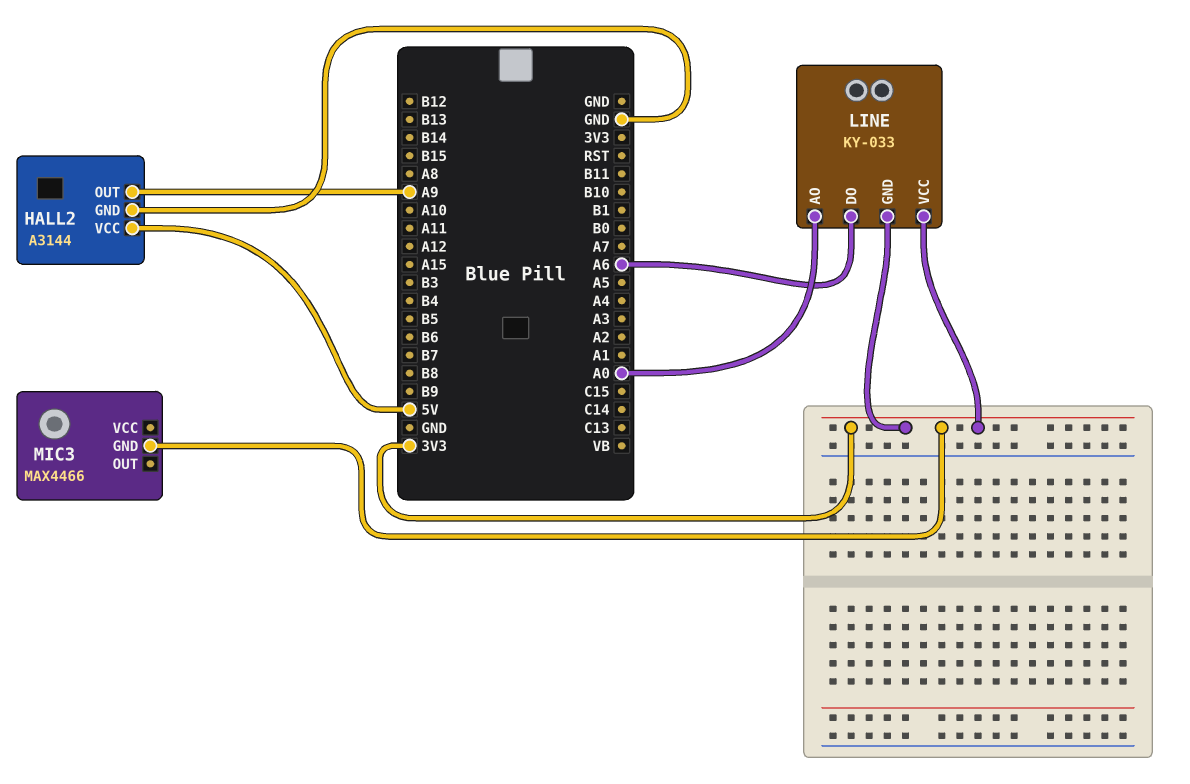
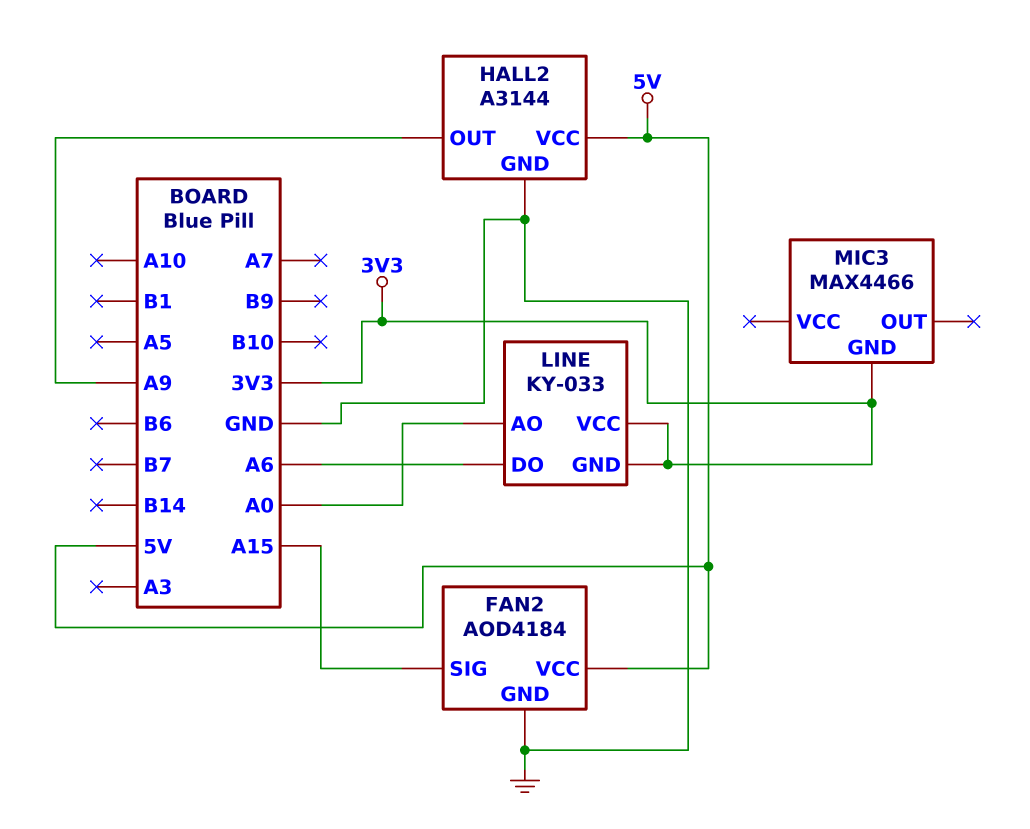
FAN2: none -> AOD4184
FAN2 pin GND: none -> GND
FAN2 pin SIG: none -> A15
FAN2 pin VCC: none -> 5V

